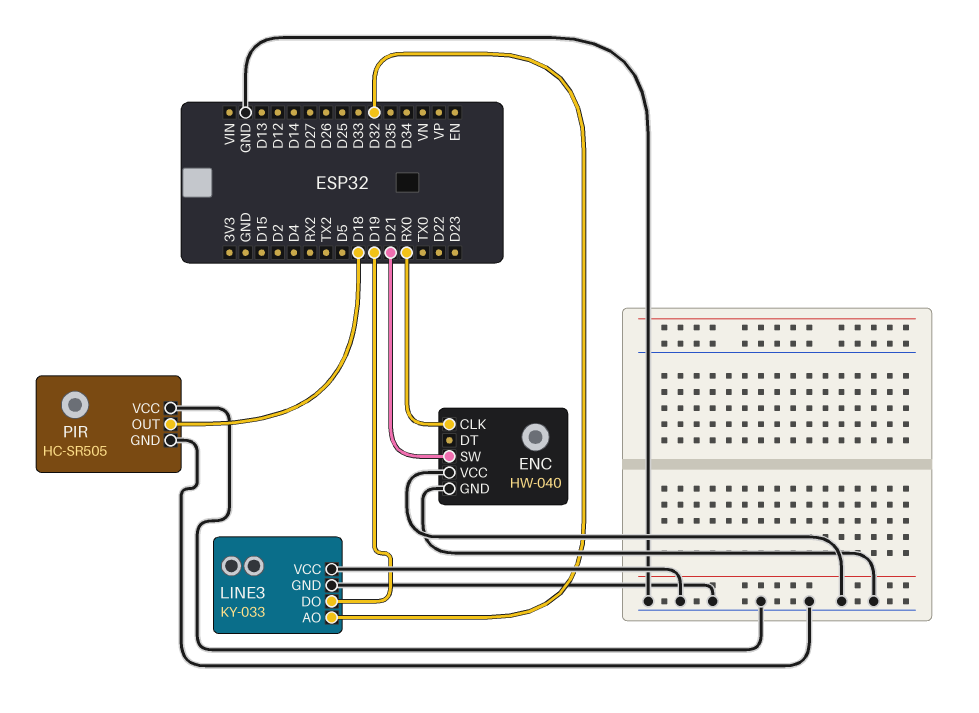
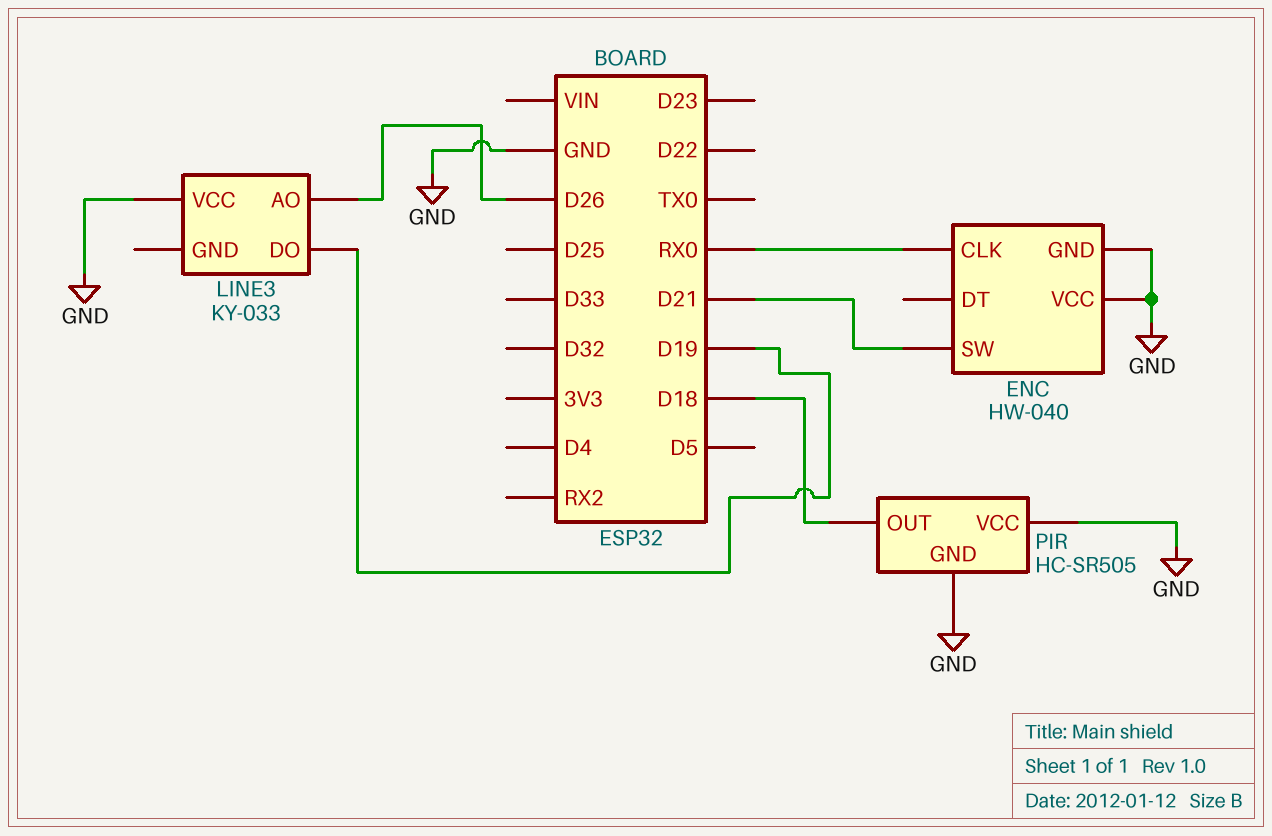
LINE3 pin AO: D32 -> D26
LINE3 pin GND: GND -> none

